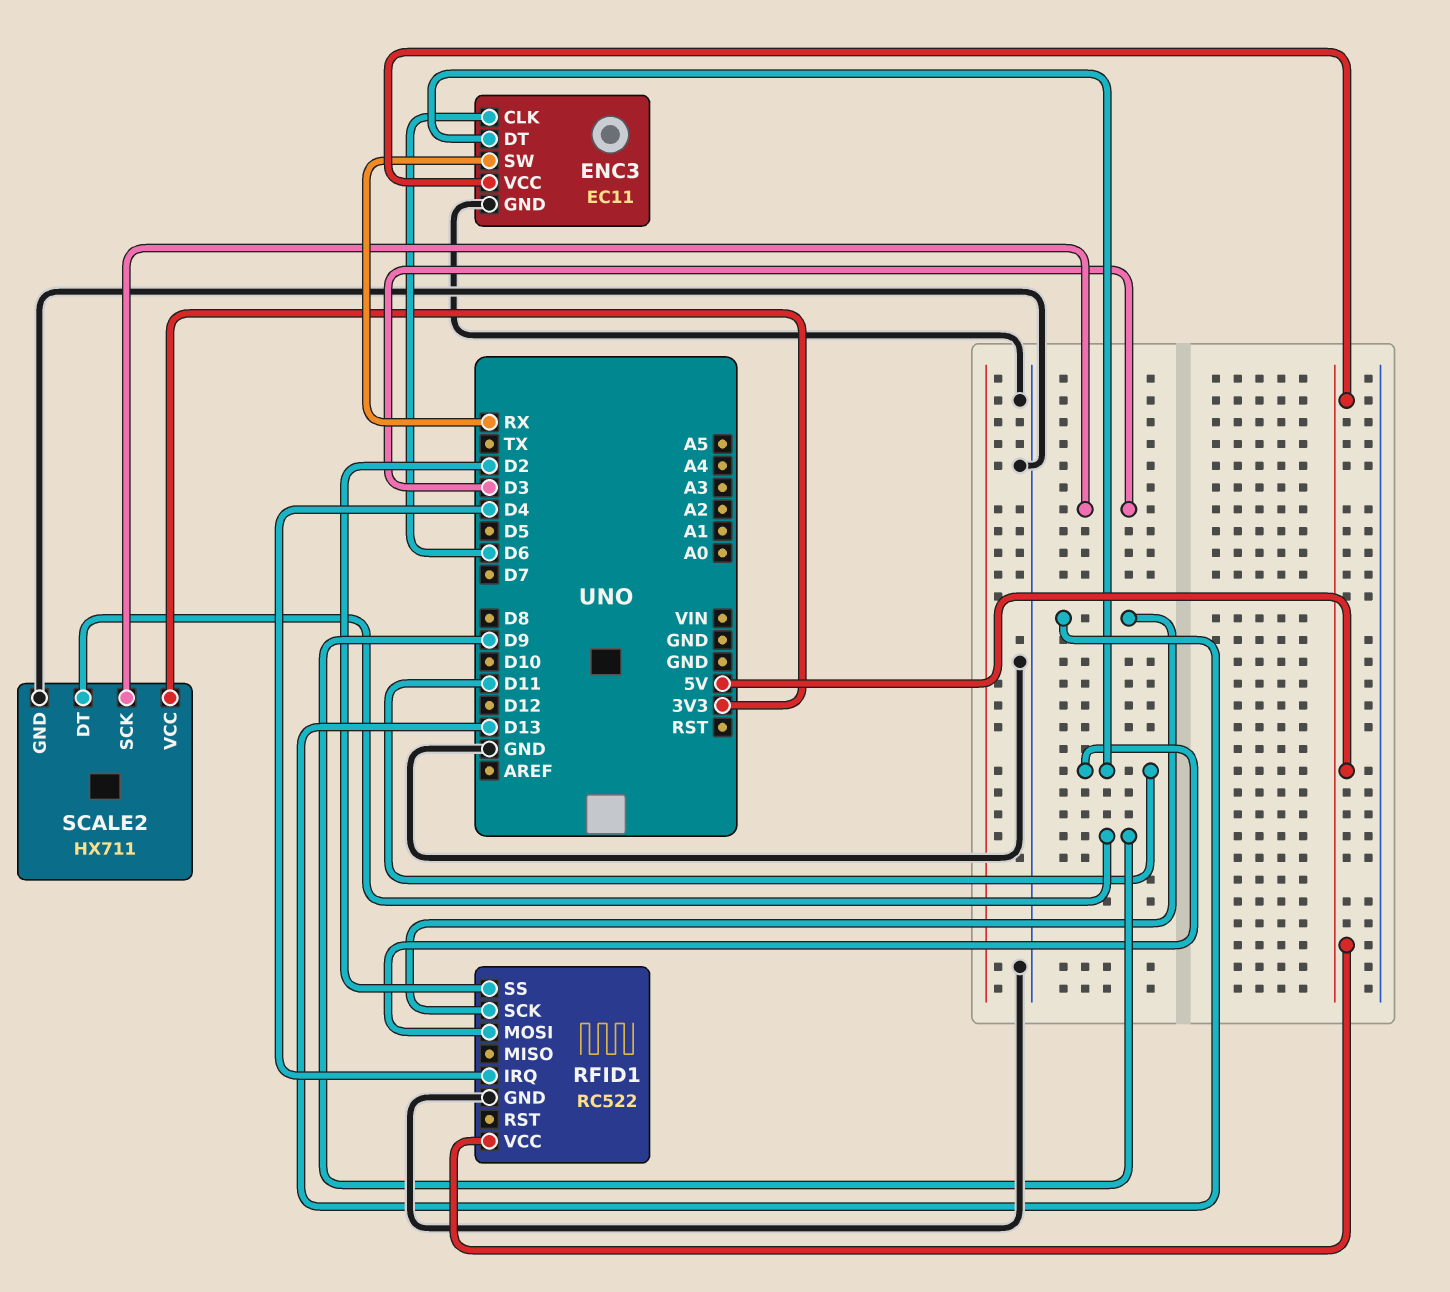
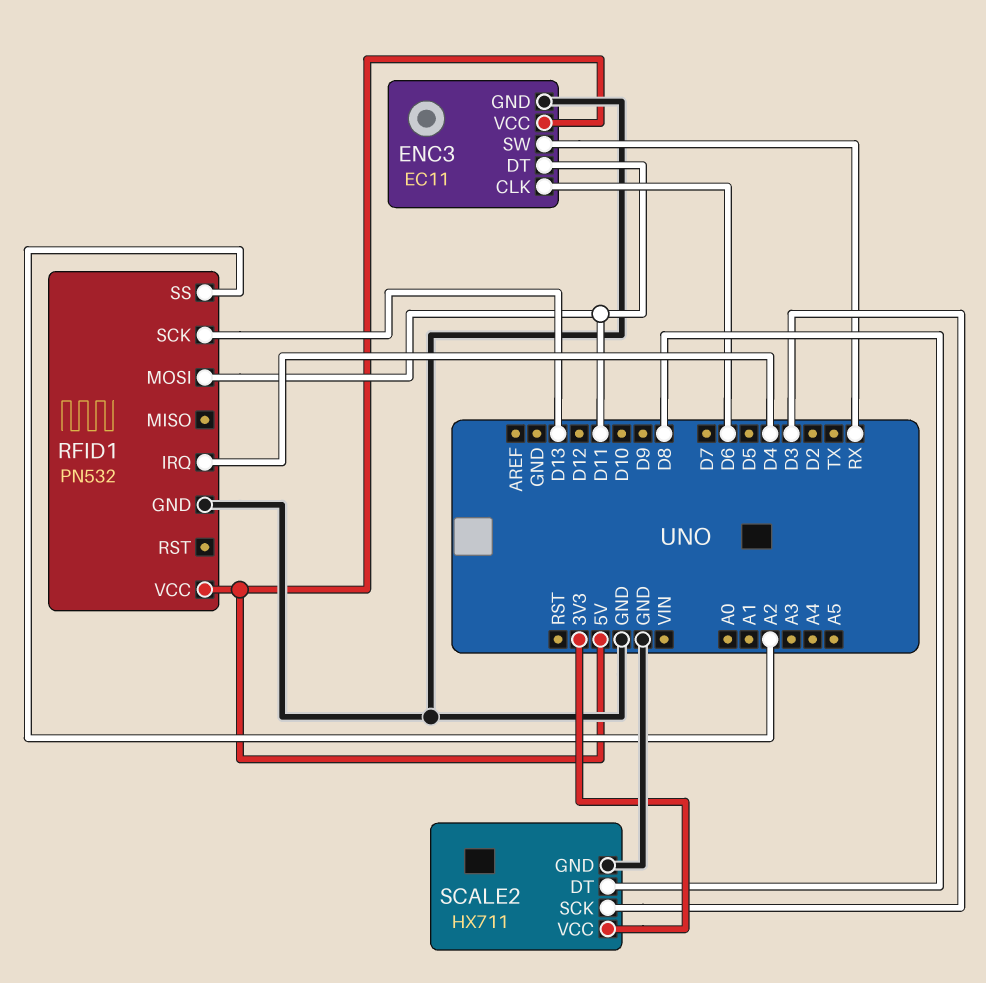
RFID1: RC522 -> PN532
RFID1 pin SS: D2 -> A2
SCALE2 pin DT: D9 -> D8

